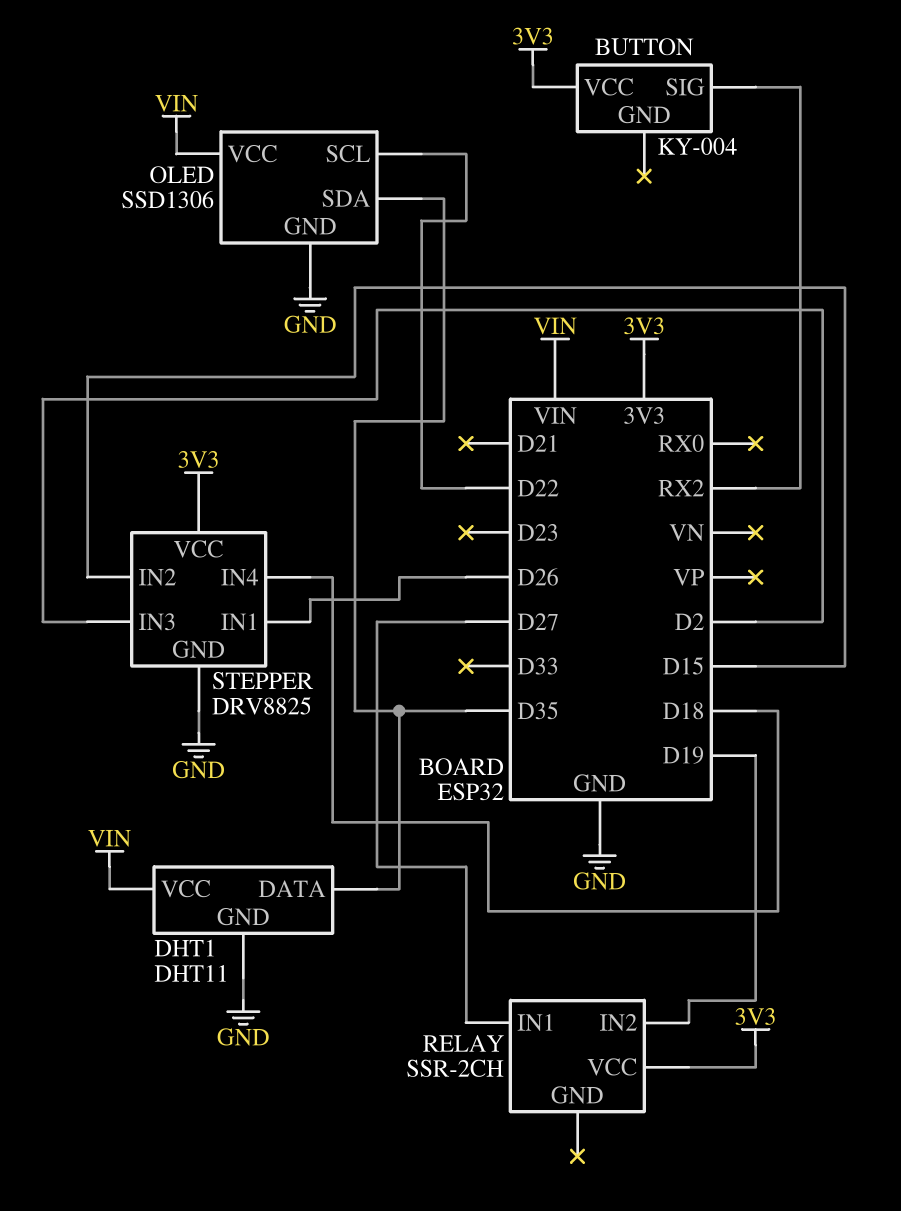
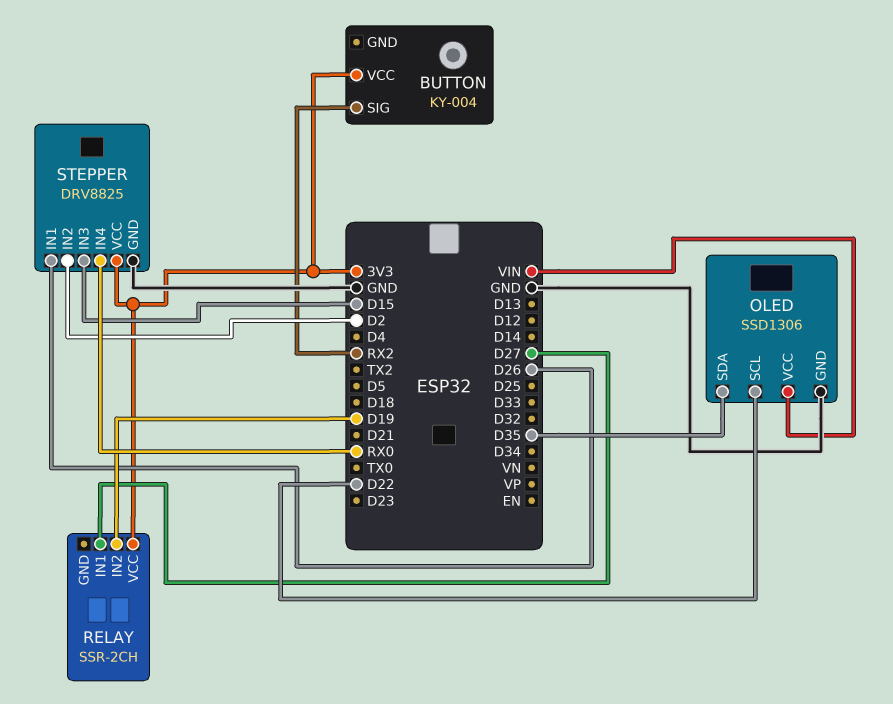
DHT1: DHT11 -> none
DHT1 pin DATA: D35 -> none
DHT1 pin GND: GND -> none
DHT1 pin VCC: VIN -> none
STEPPER pin IN2: D15 -> D2
STEPPER pin IN3: D2 -> D15
STEPPER pin IN4: D18 -> RX0

